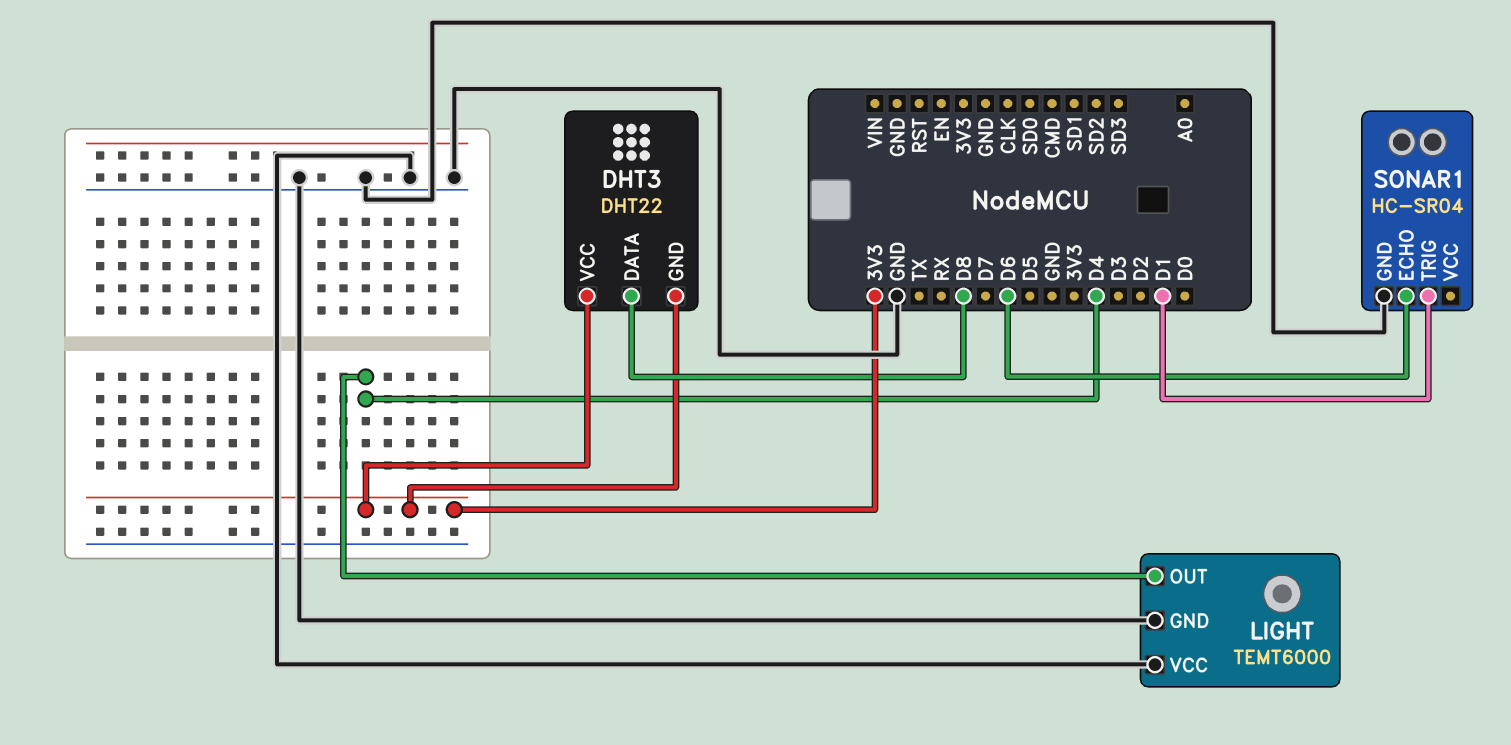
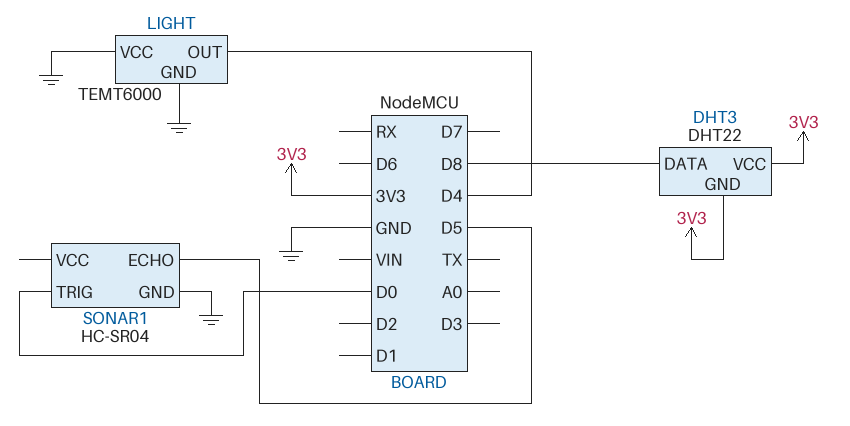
SONAR1 pin ECHO: D6 -> D5
SONAR1 pin TRIG: D1 -> D0

